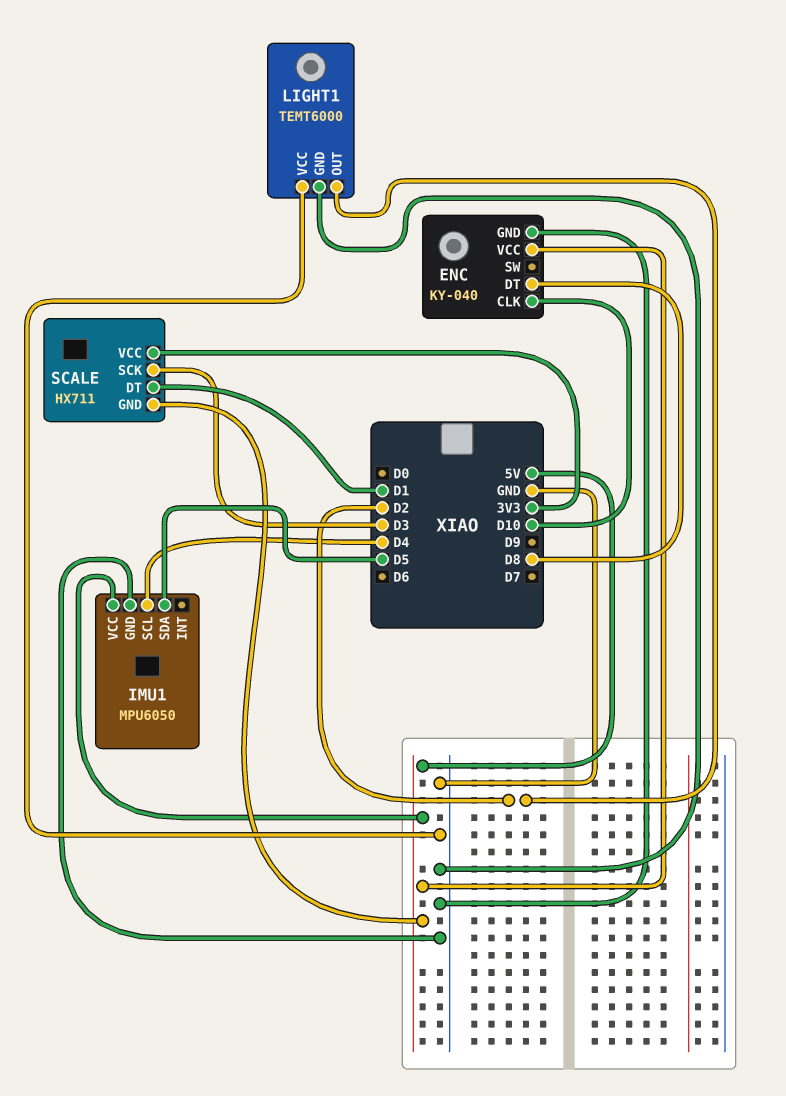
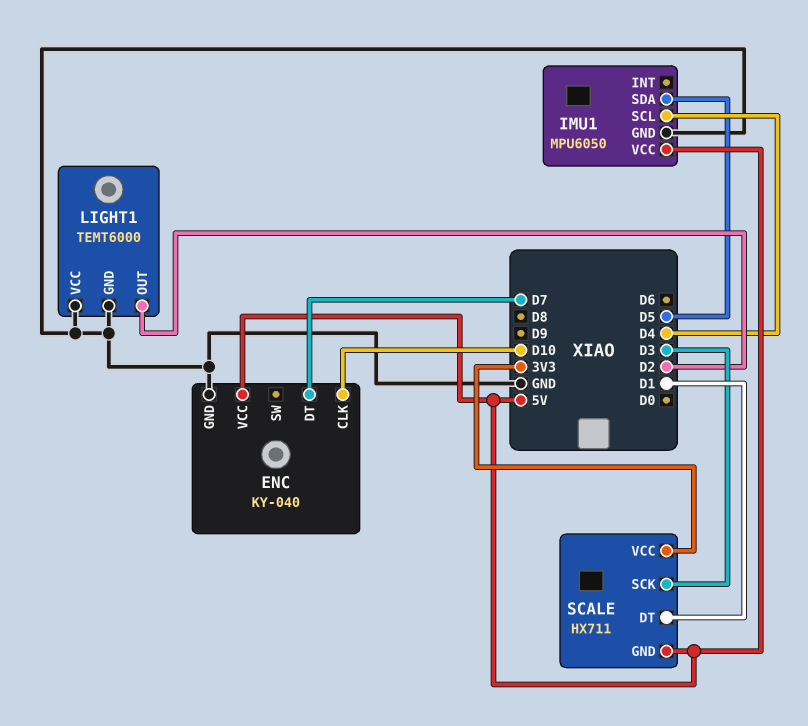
ENC pin DT: D8 -> D7

